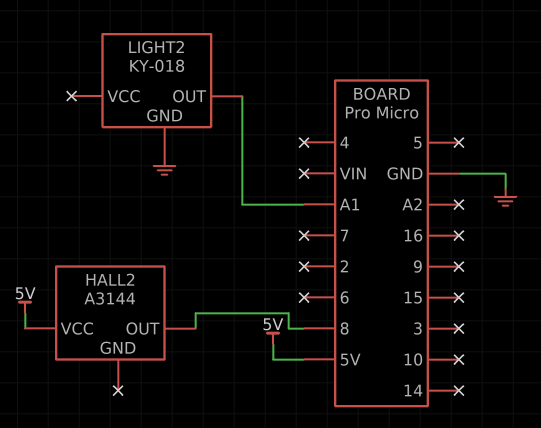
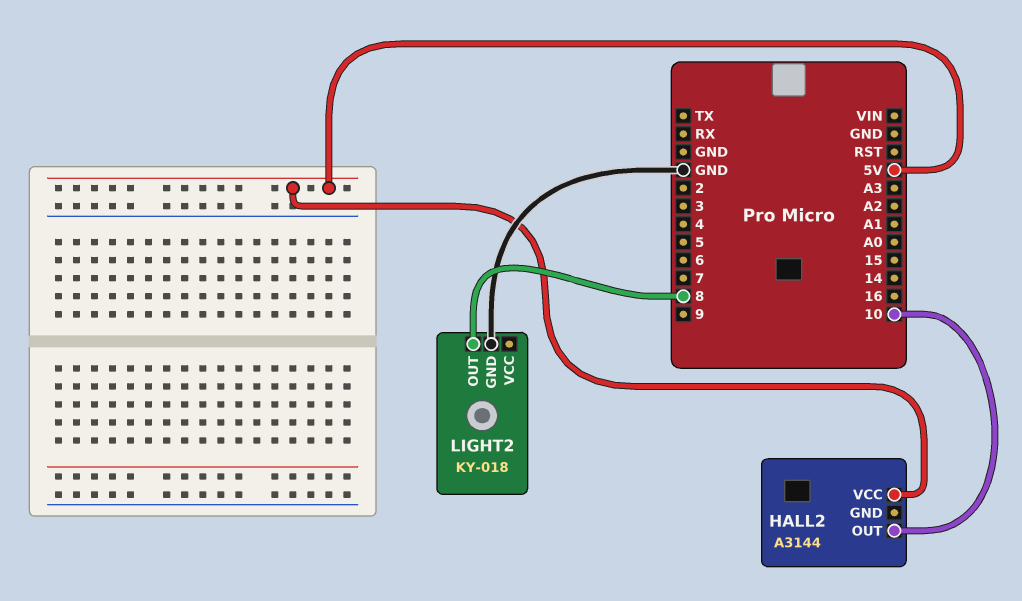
HALL2 pin OUT: 8 -> 10
LIGHT2 pin OUT: A1 -> 8

